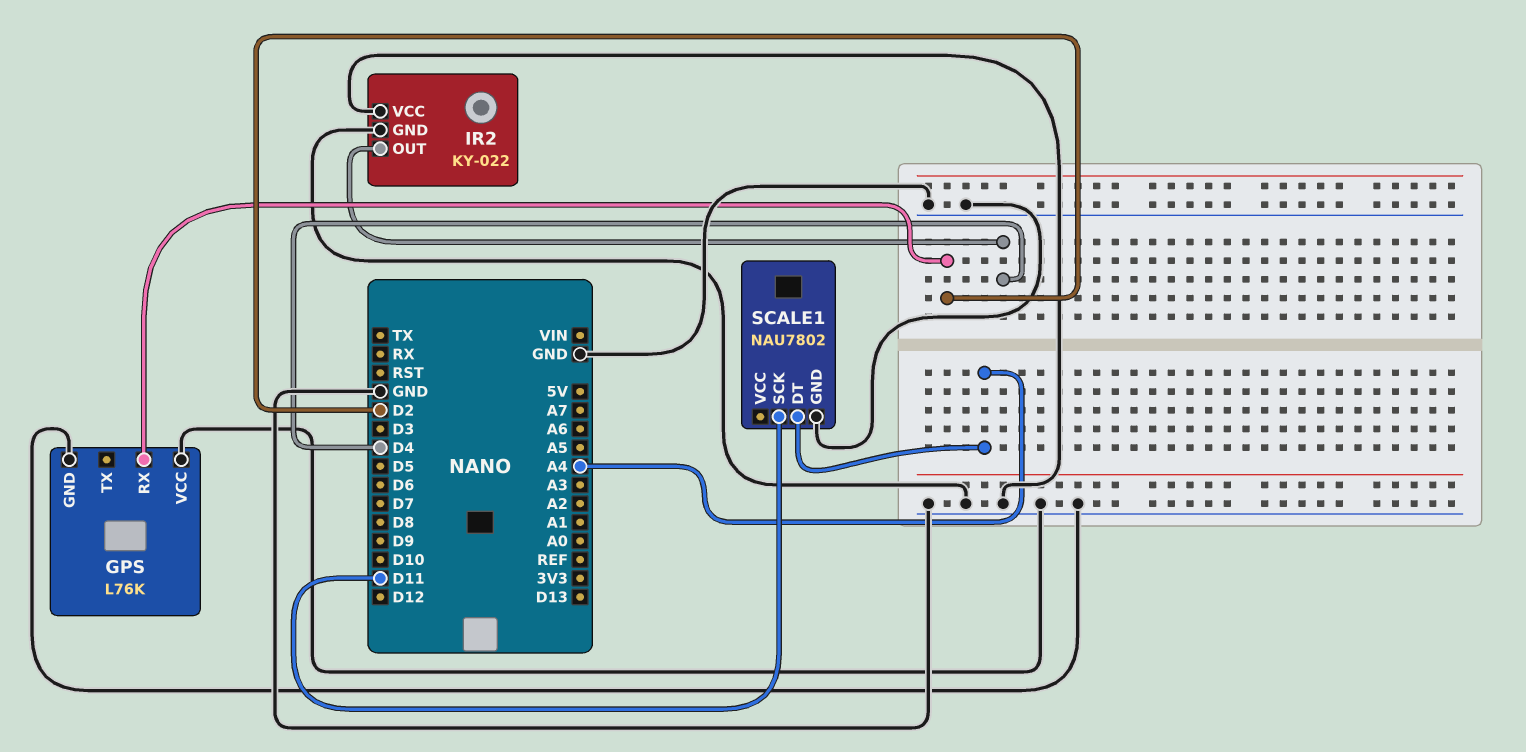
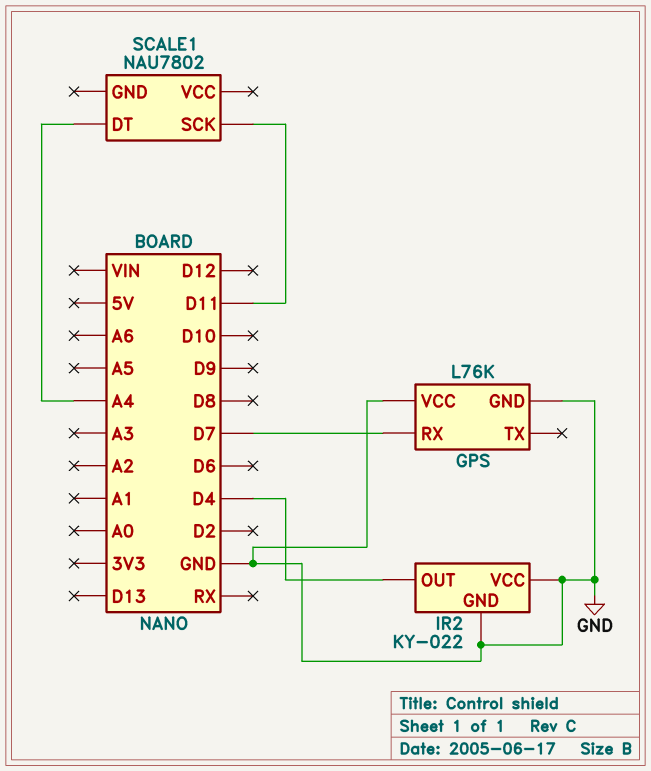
GPS pin RX: D2 -> D7
SCALE1 pin GND: GND -> none

